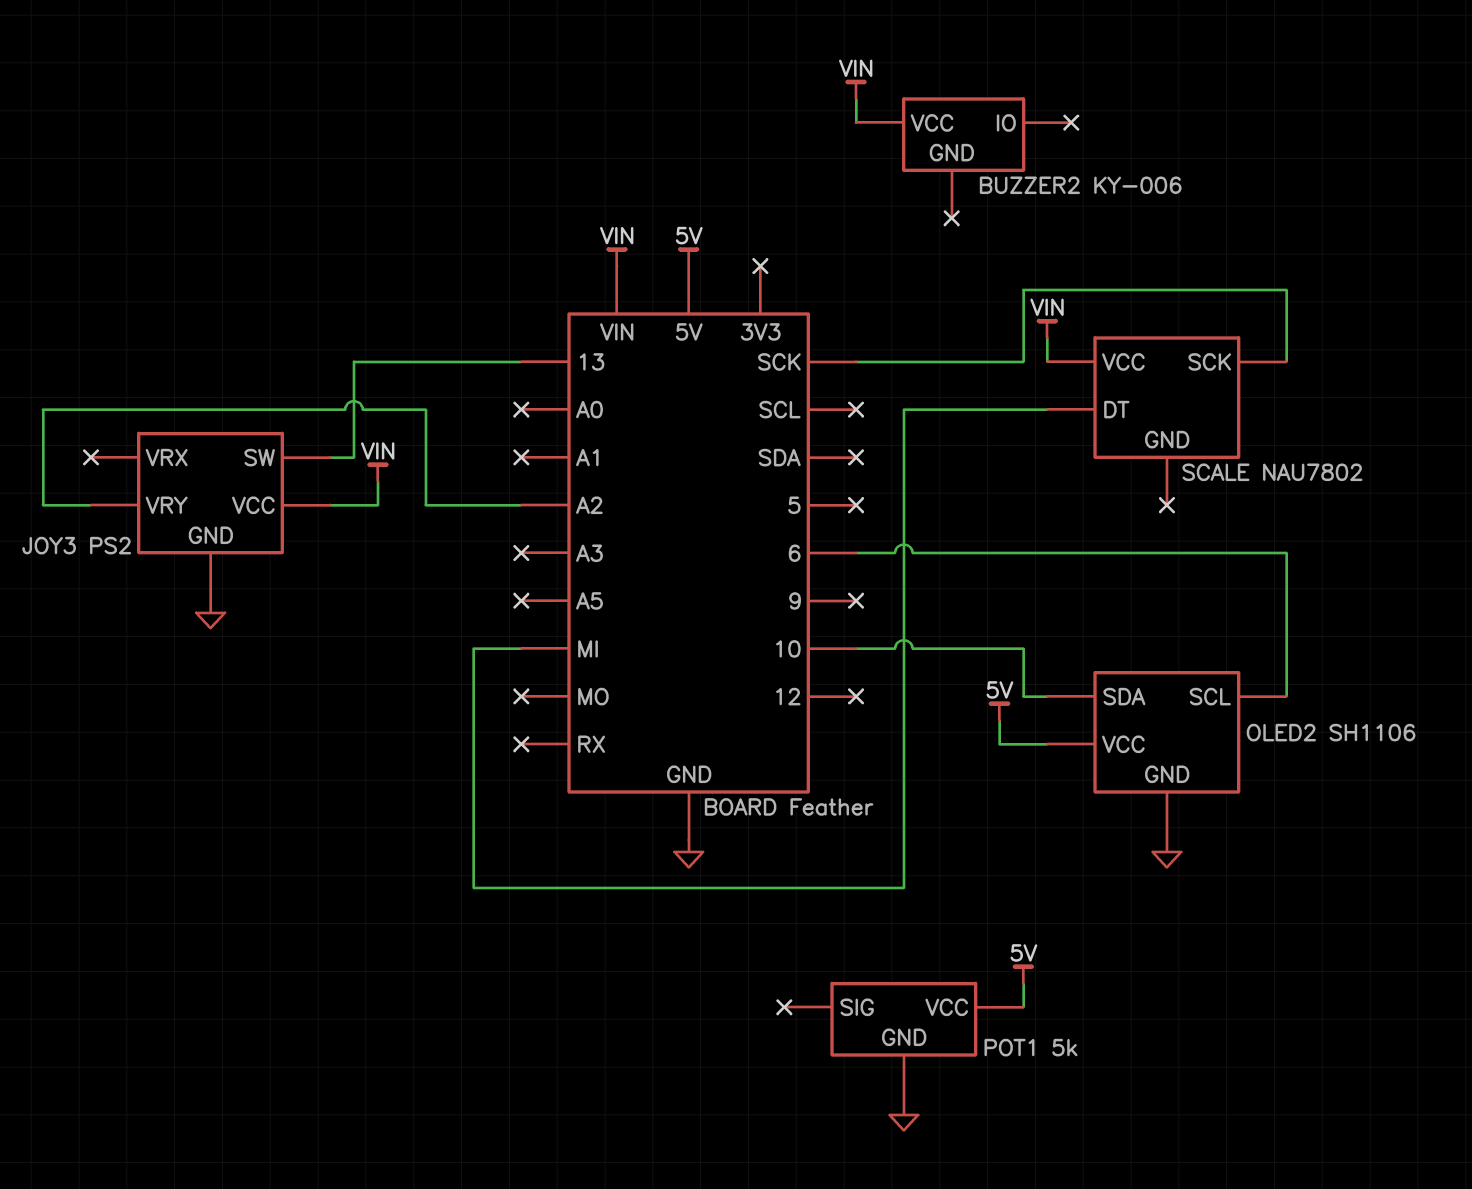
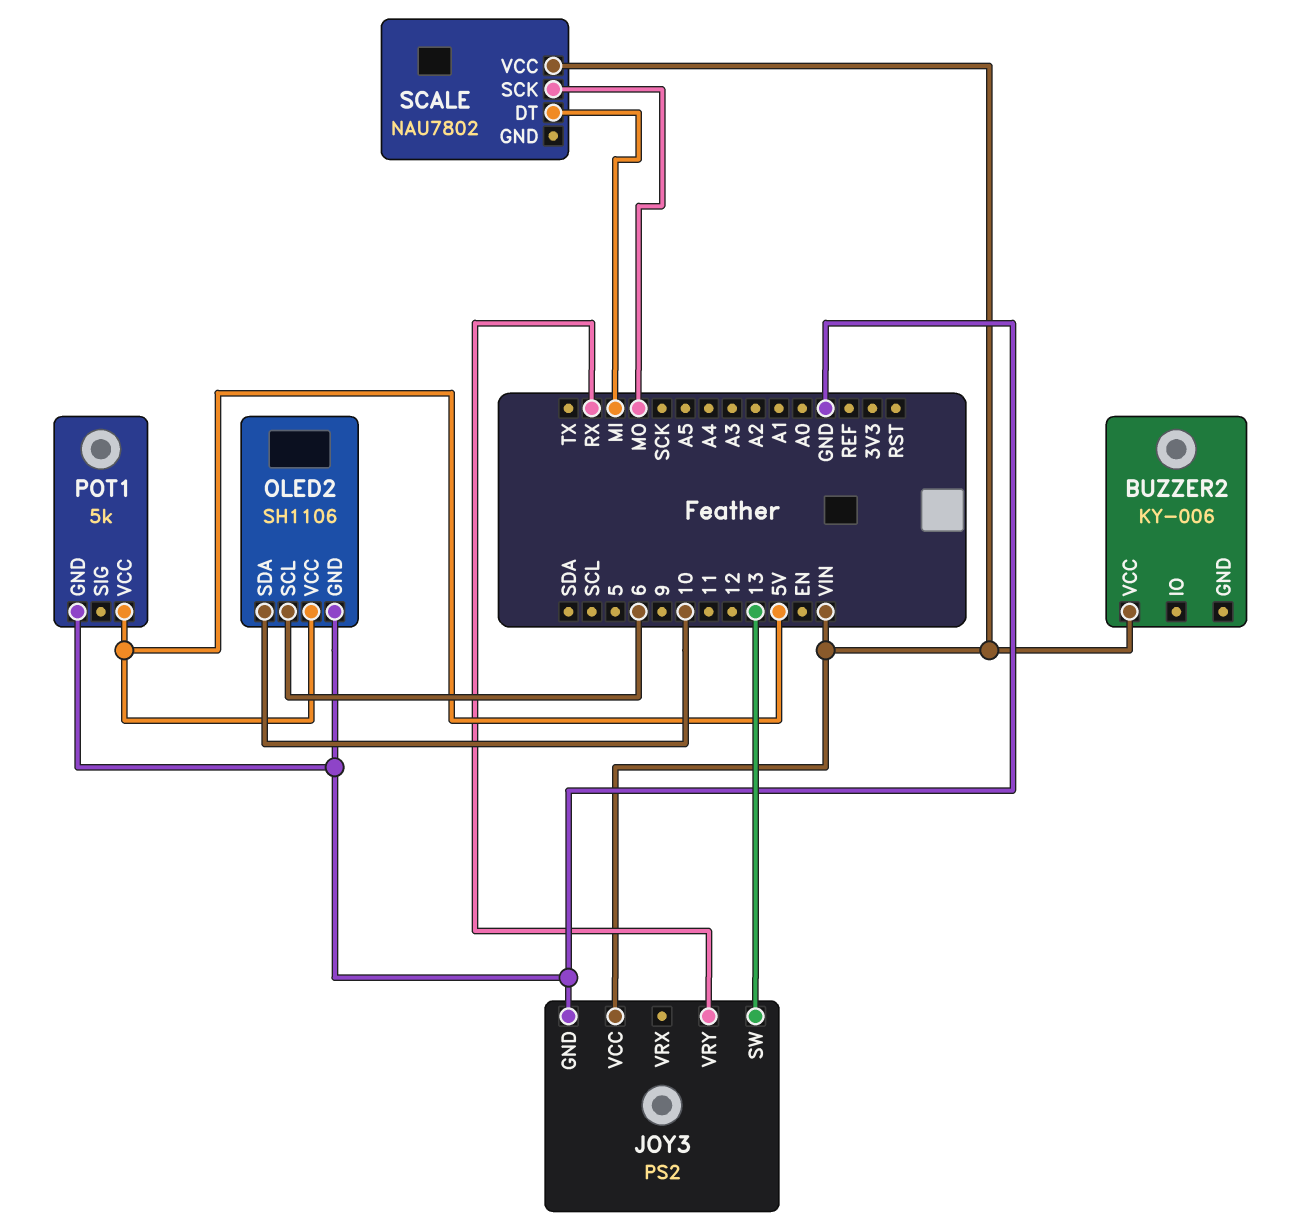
JOY3 pin VRY: A2 -> RX
SCALE pin SCK: SCK -> MO

